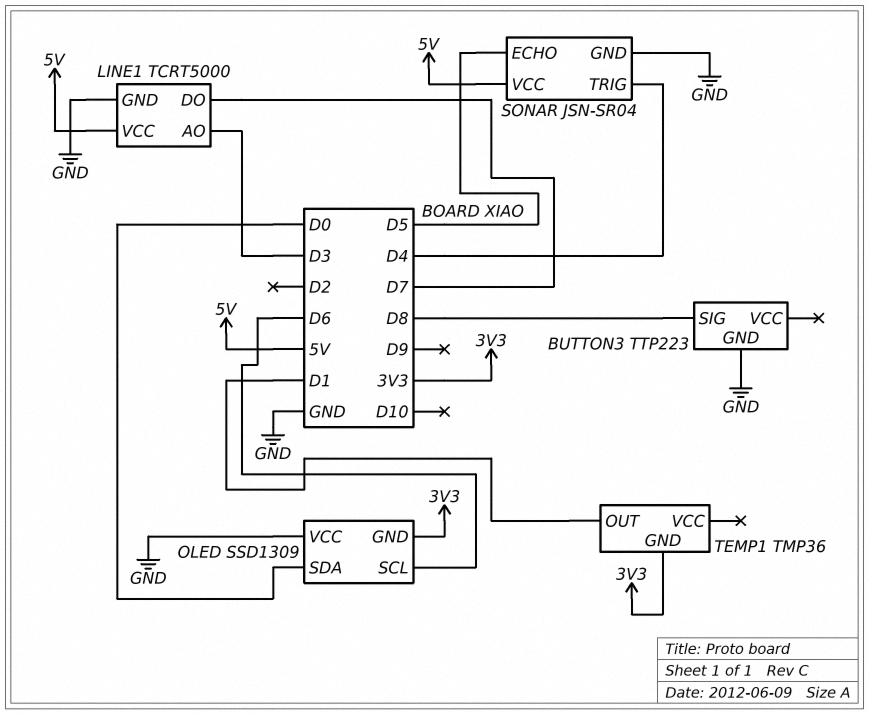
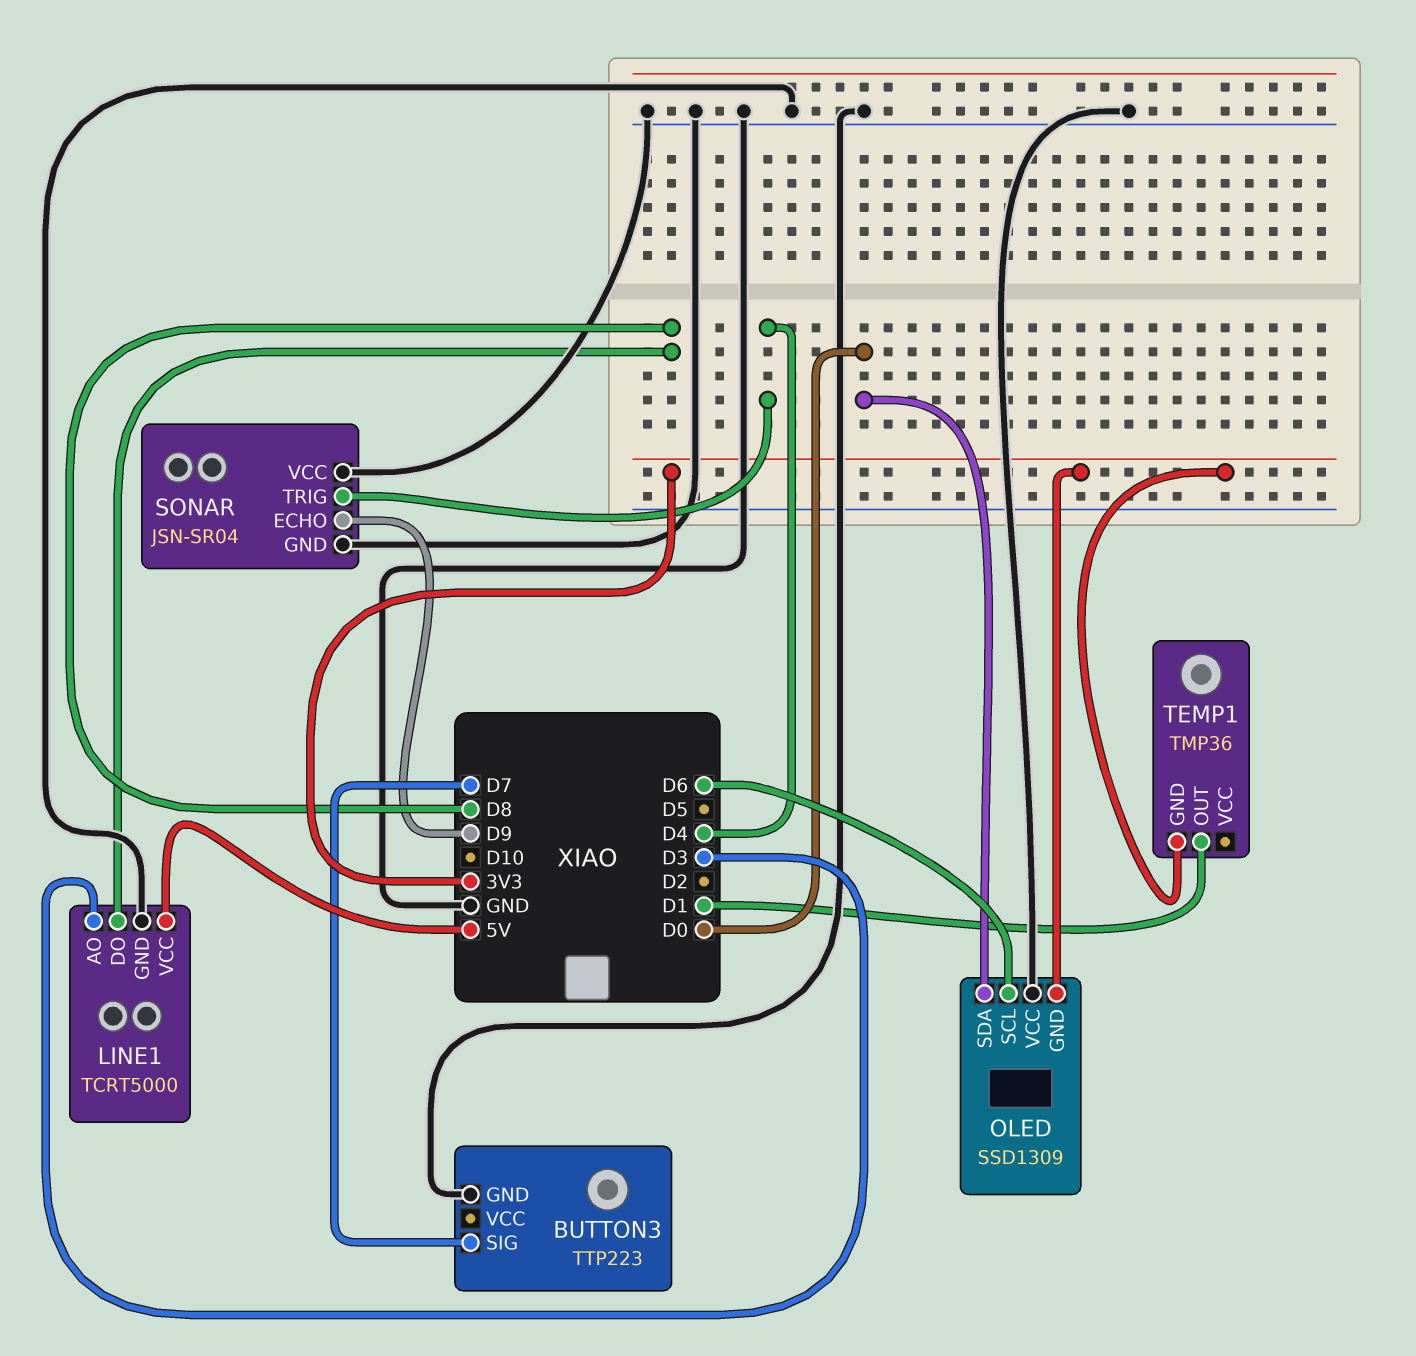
BUTTON3 pin SIG: D8 -> D7
LINE1 pin DO: D7 -> D8
SONAR pin ECHO: D5 -> D9
SONAR pin VCC: 5V -> GND

